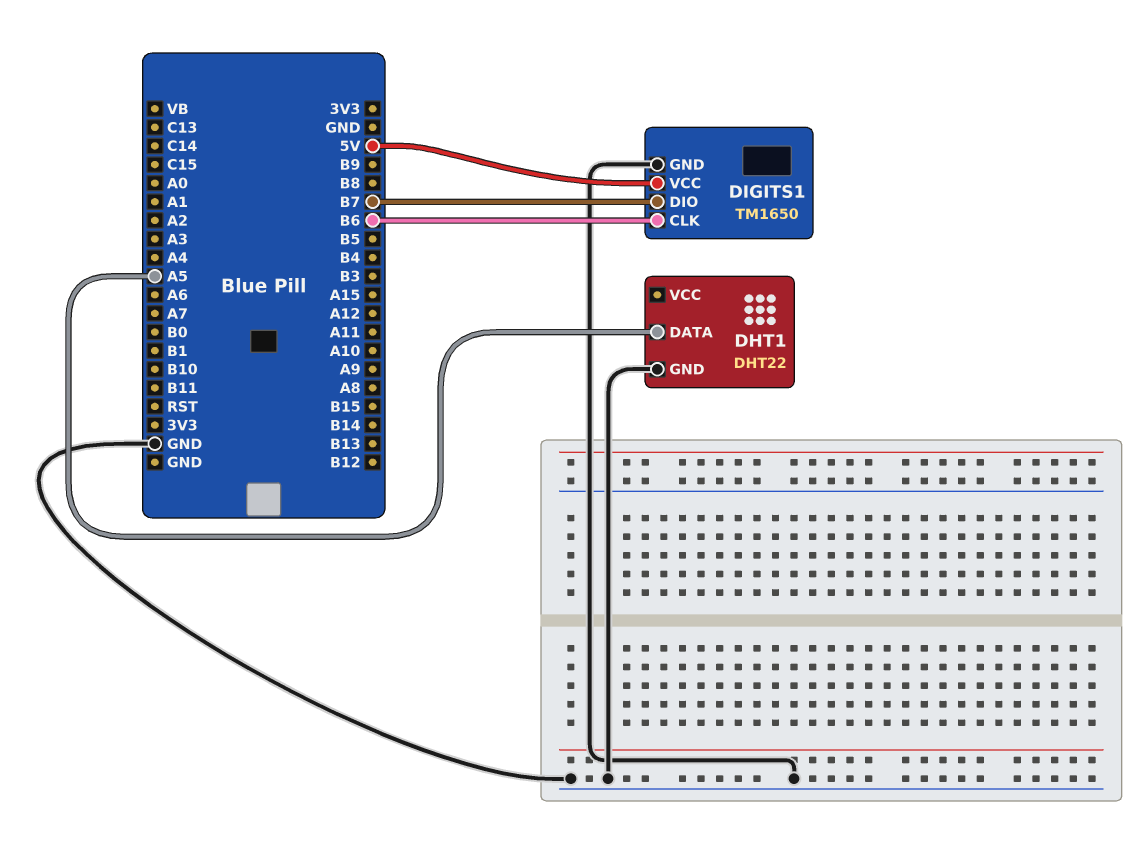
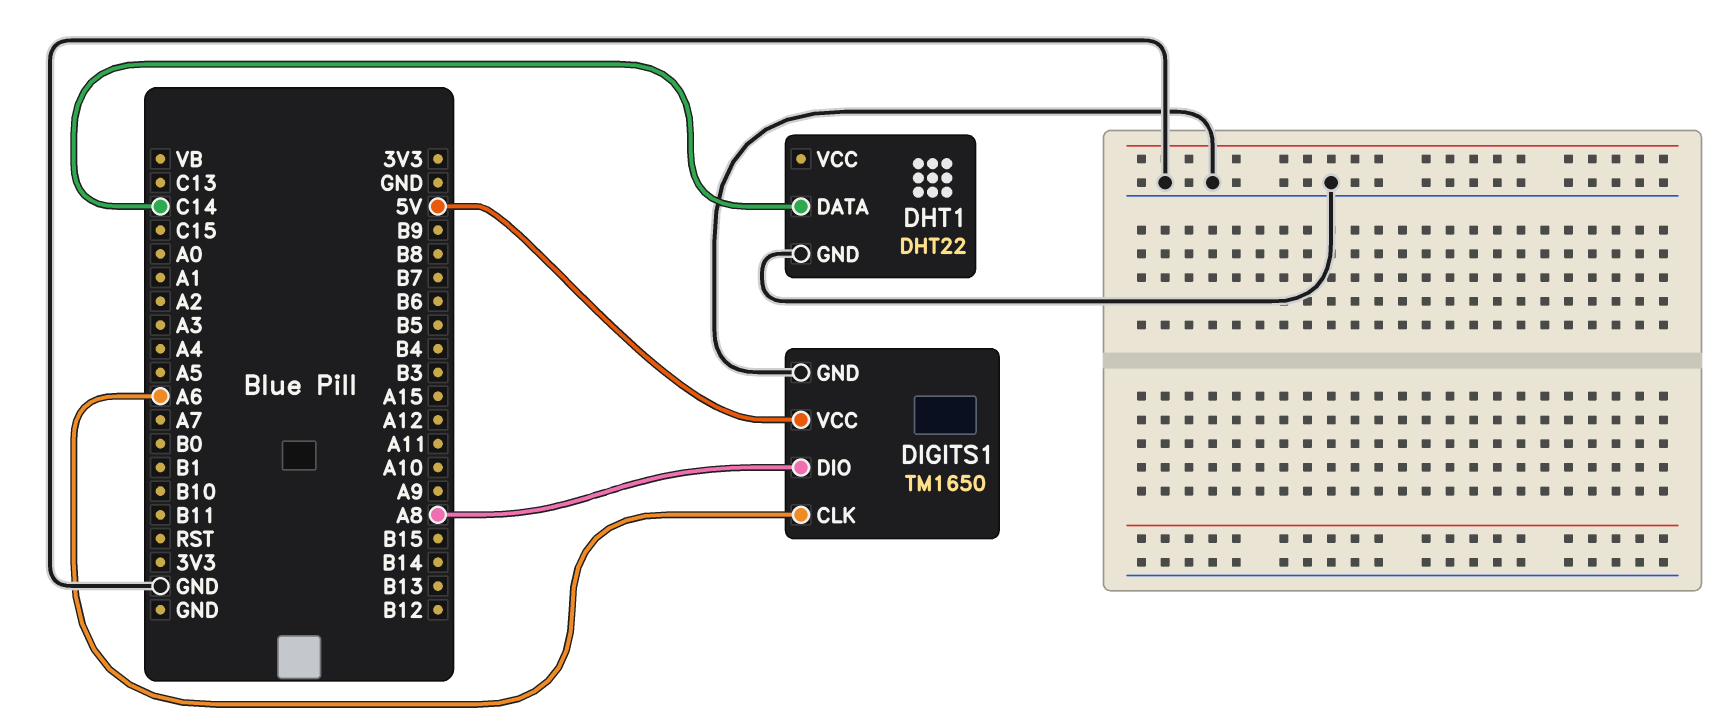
DHT1 pin DATA: A5 -> C14
DIGITS1 pin CLK: B6 -> A6
DIGITS1 pin DIO: B7 -> A8

